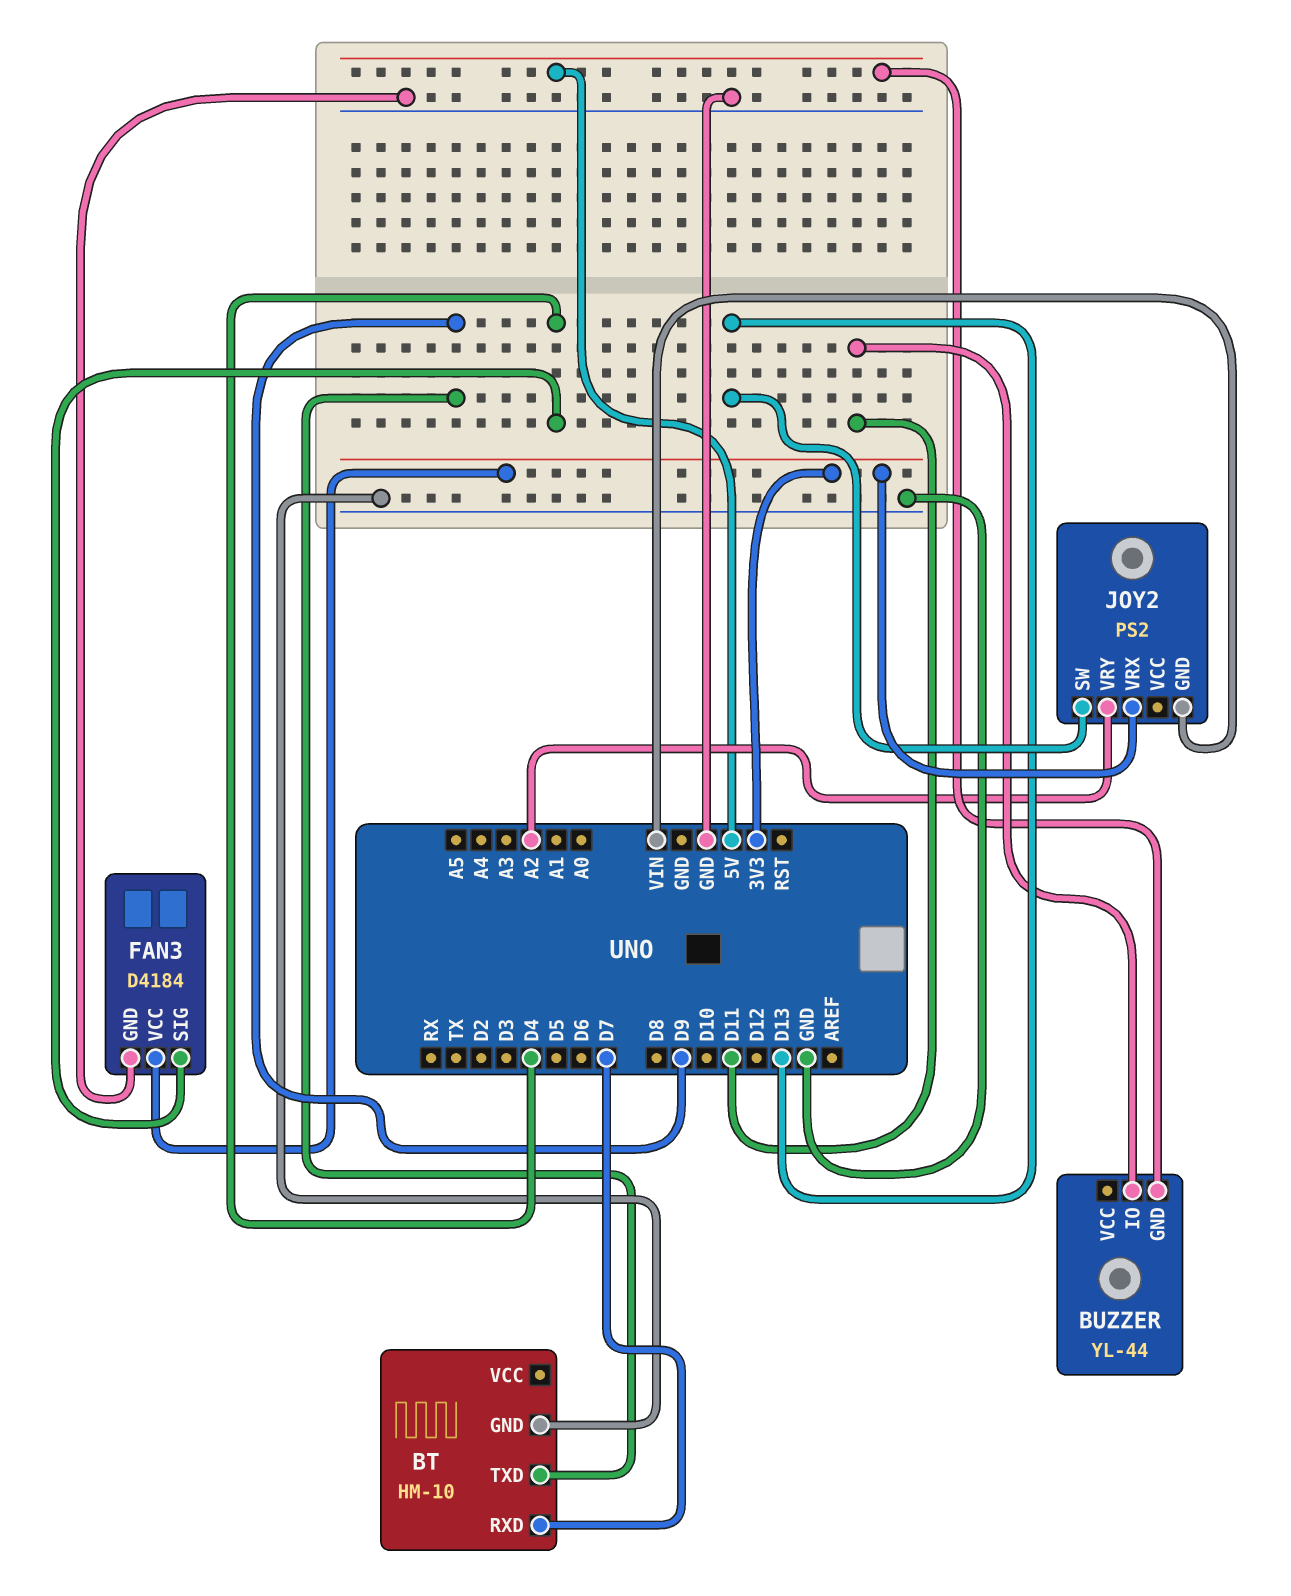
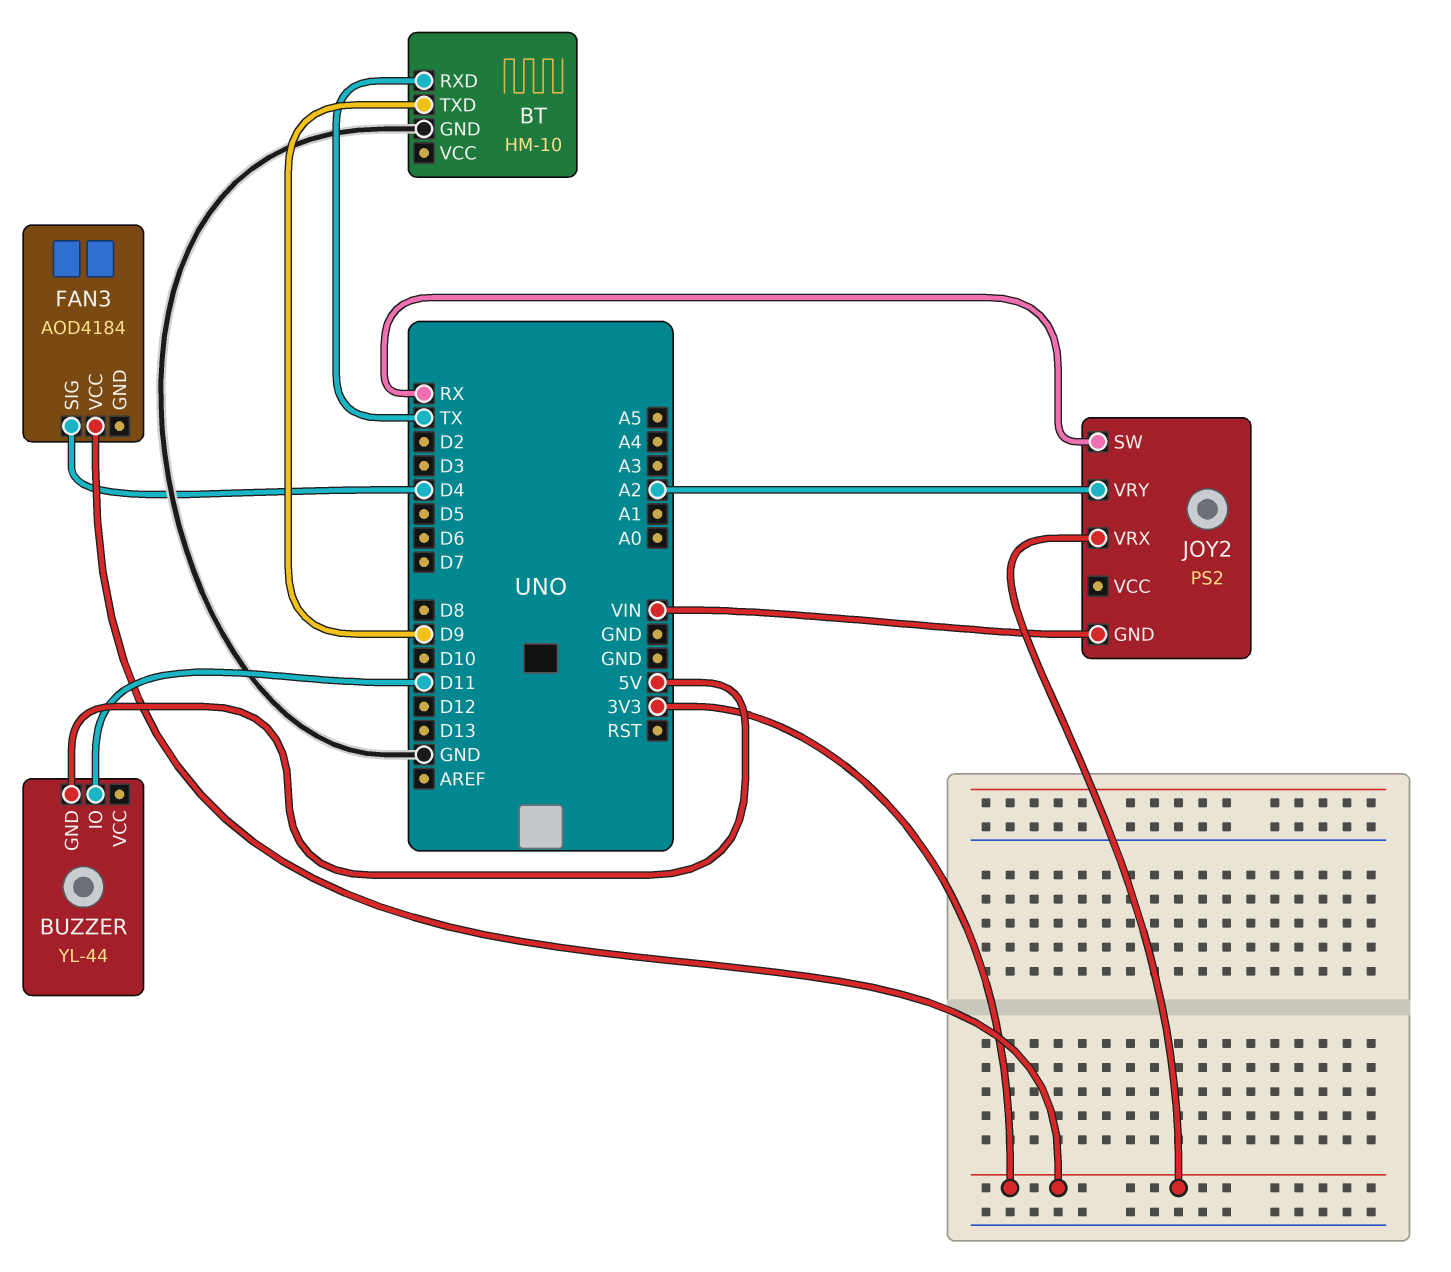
BT pin RXD: D7 -> TX
FAN3: D4184 -> AOD4184
FAN3 pin GND: GND -> none
JOY2 pin SW: D13 -> RX

